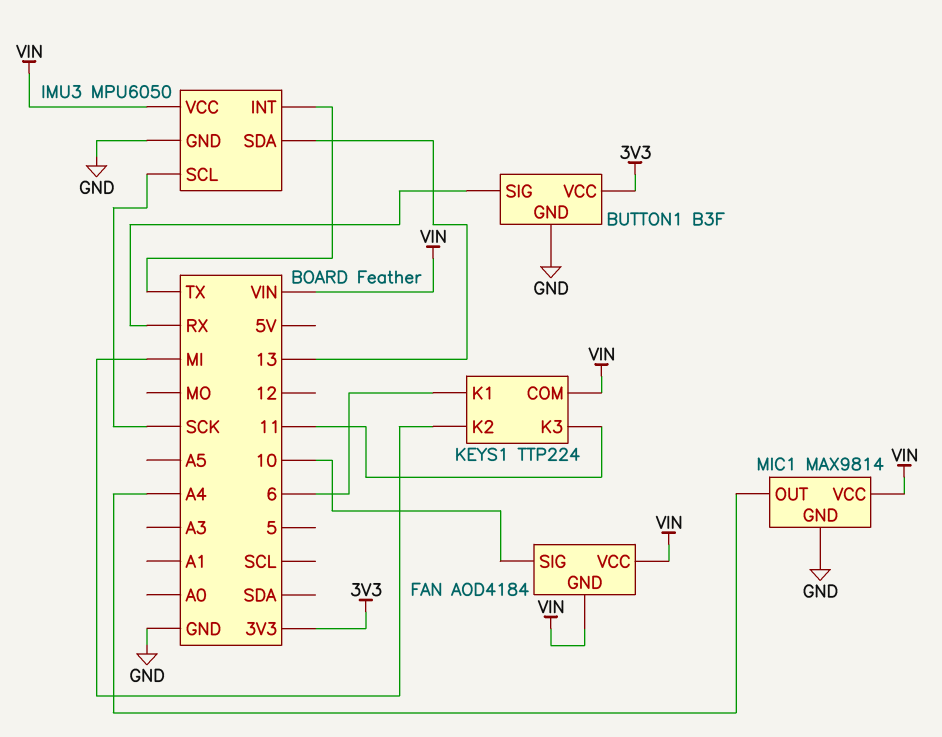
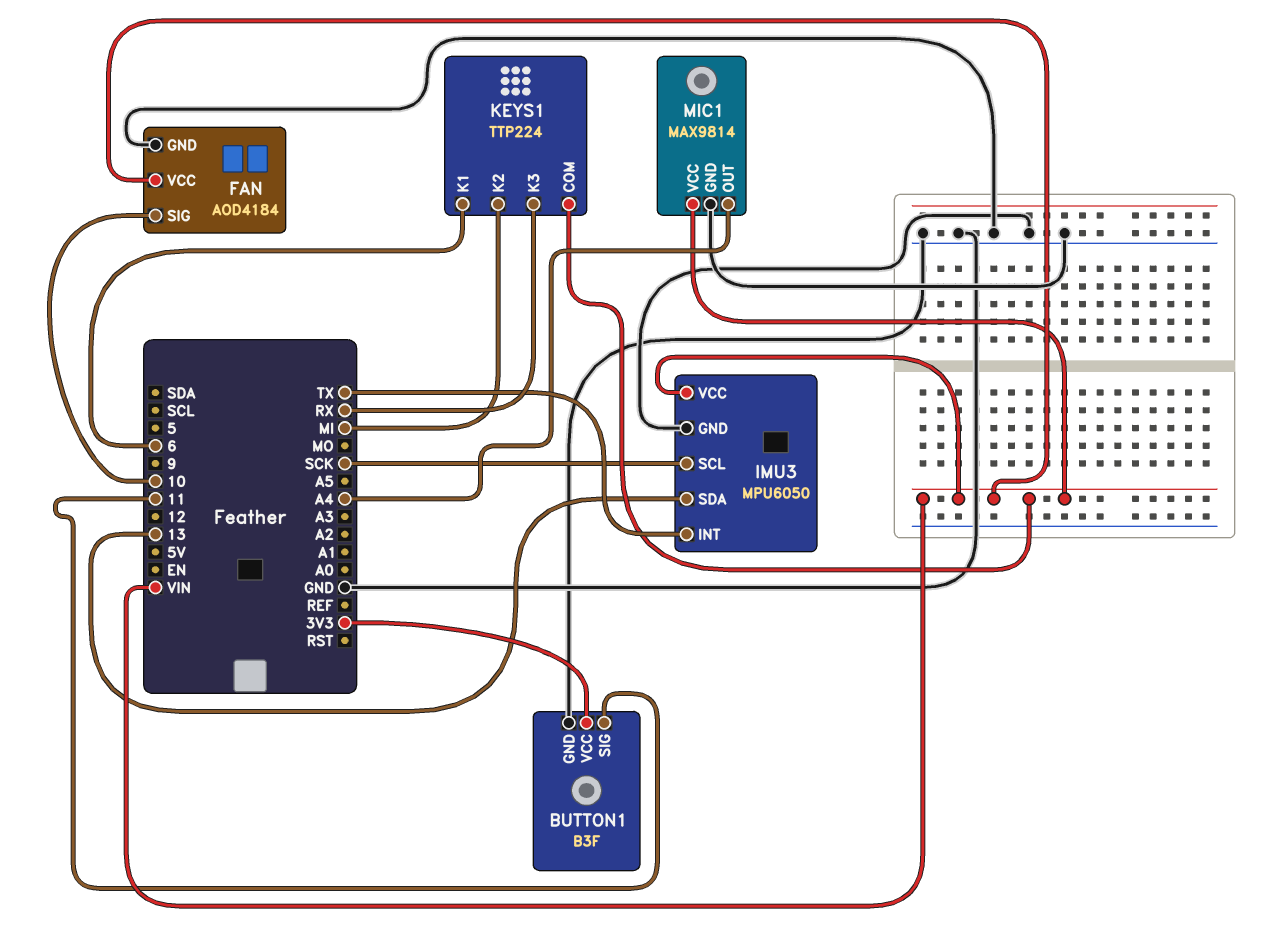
BUTTON1 pin SIG: RX -> 11
FAN pin GND: VIN -> GND
KEYS1 pin K3: 11 -> RX

